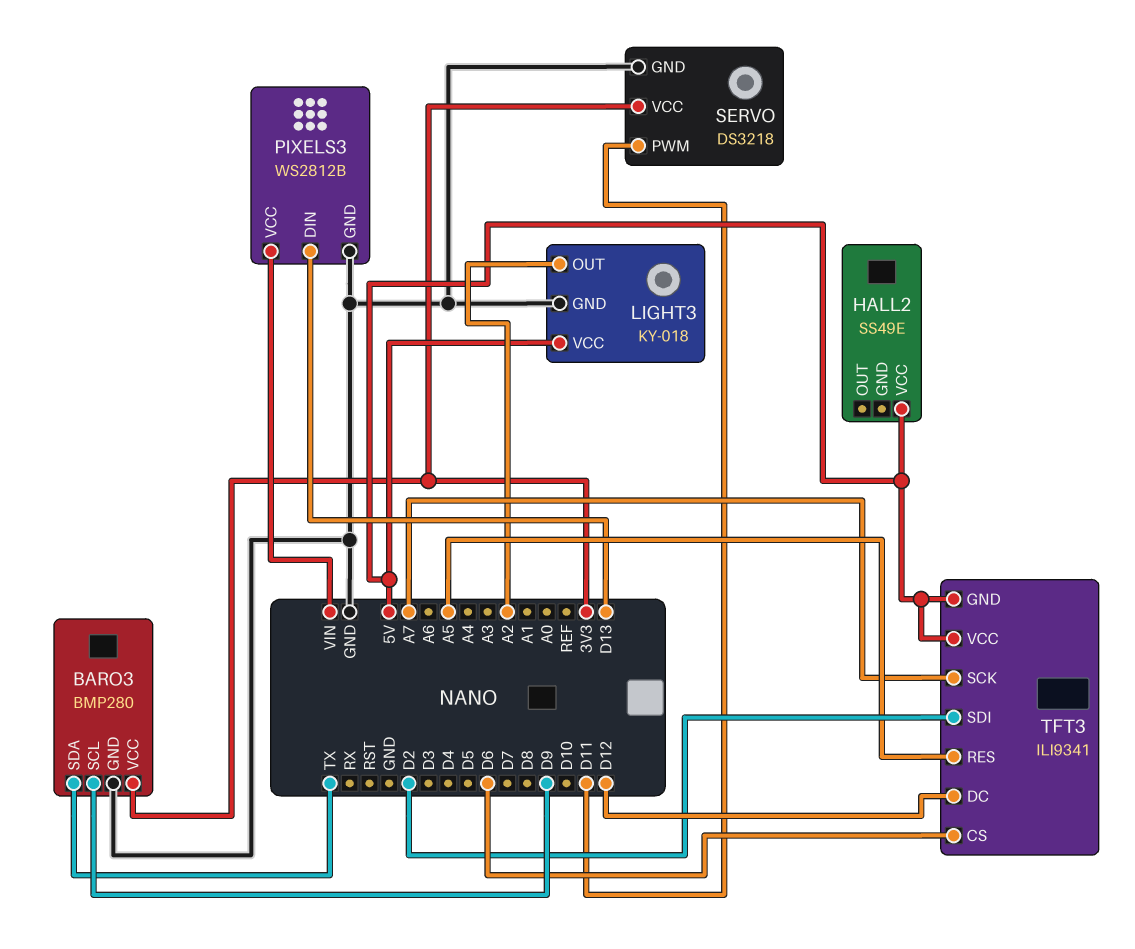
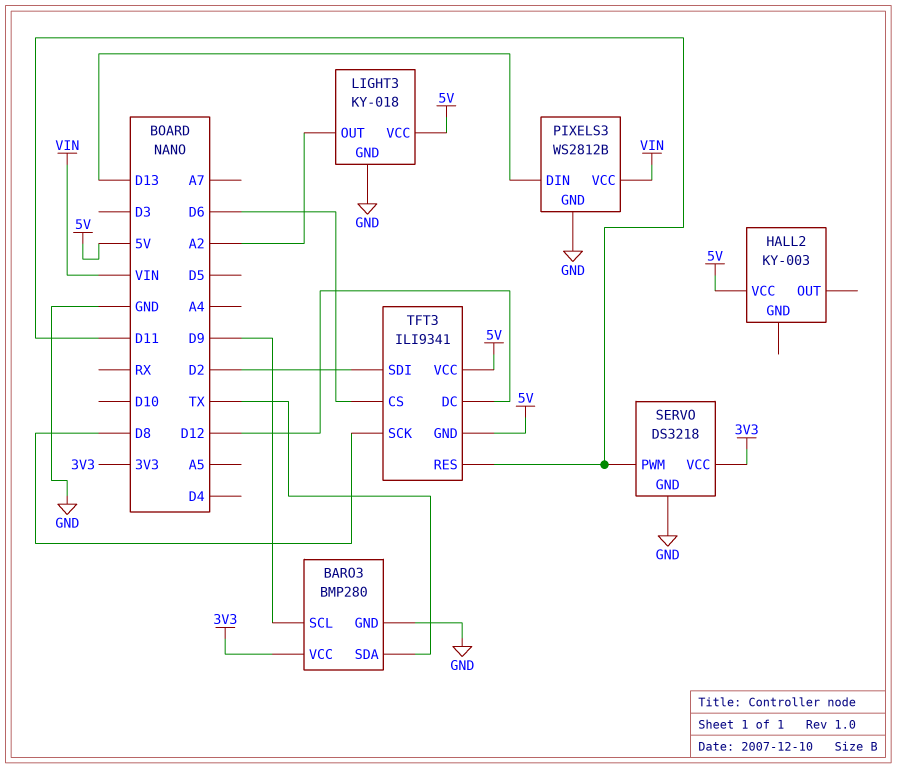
HALL2: SS49E -> KY-003
TFT3 pin RES: A5 -> D11
TFT3 pin SCK: A7 -> D8

